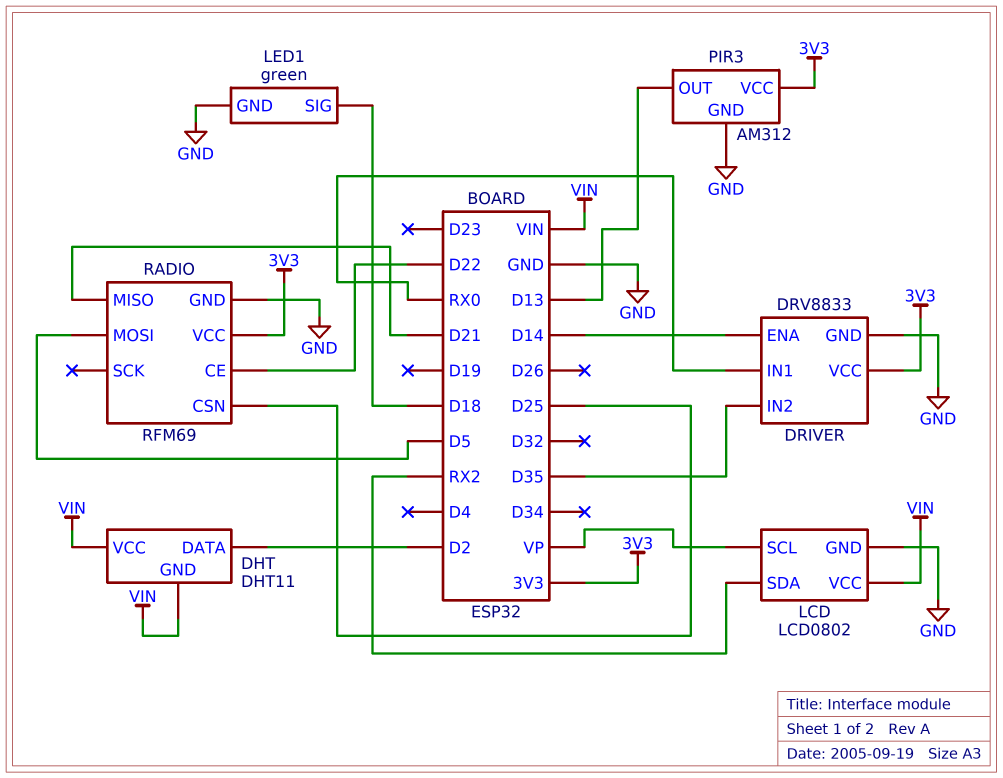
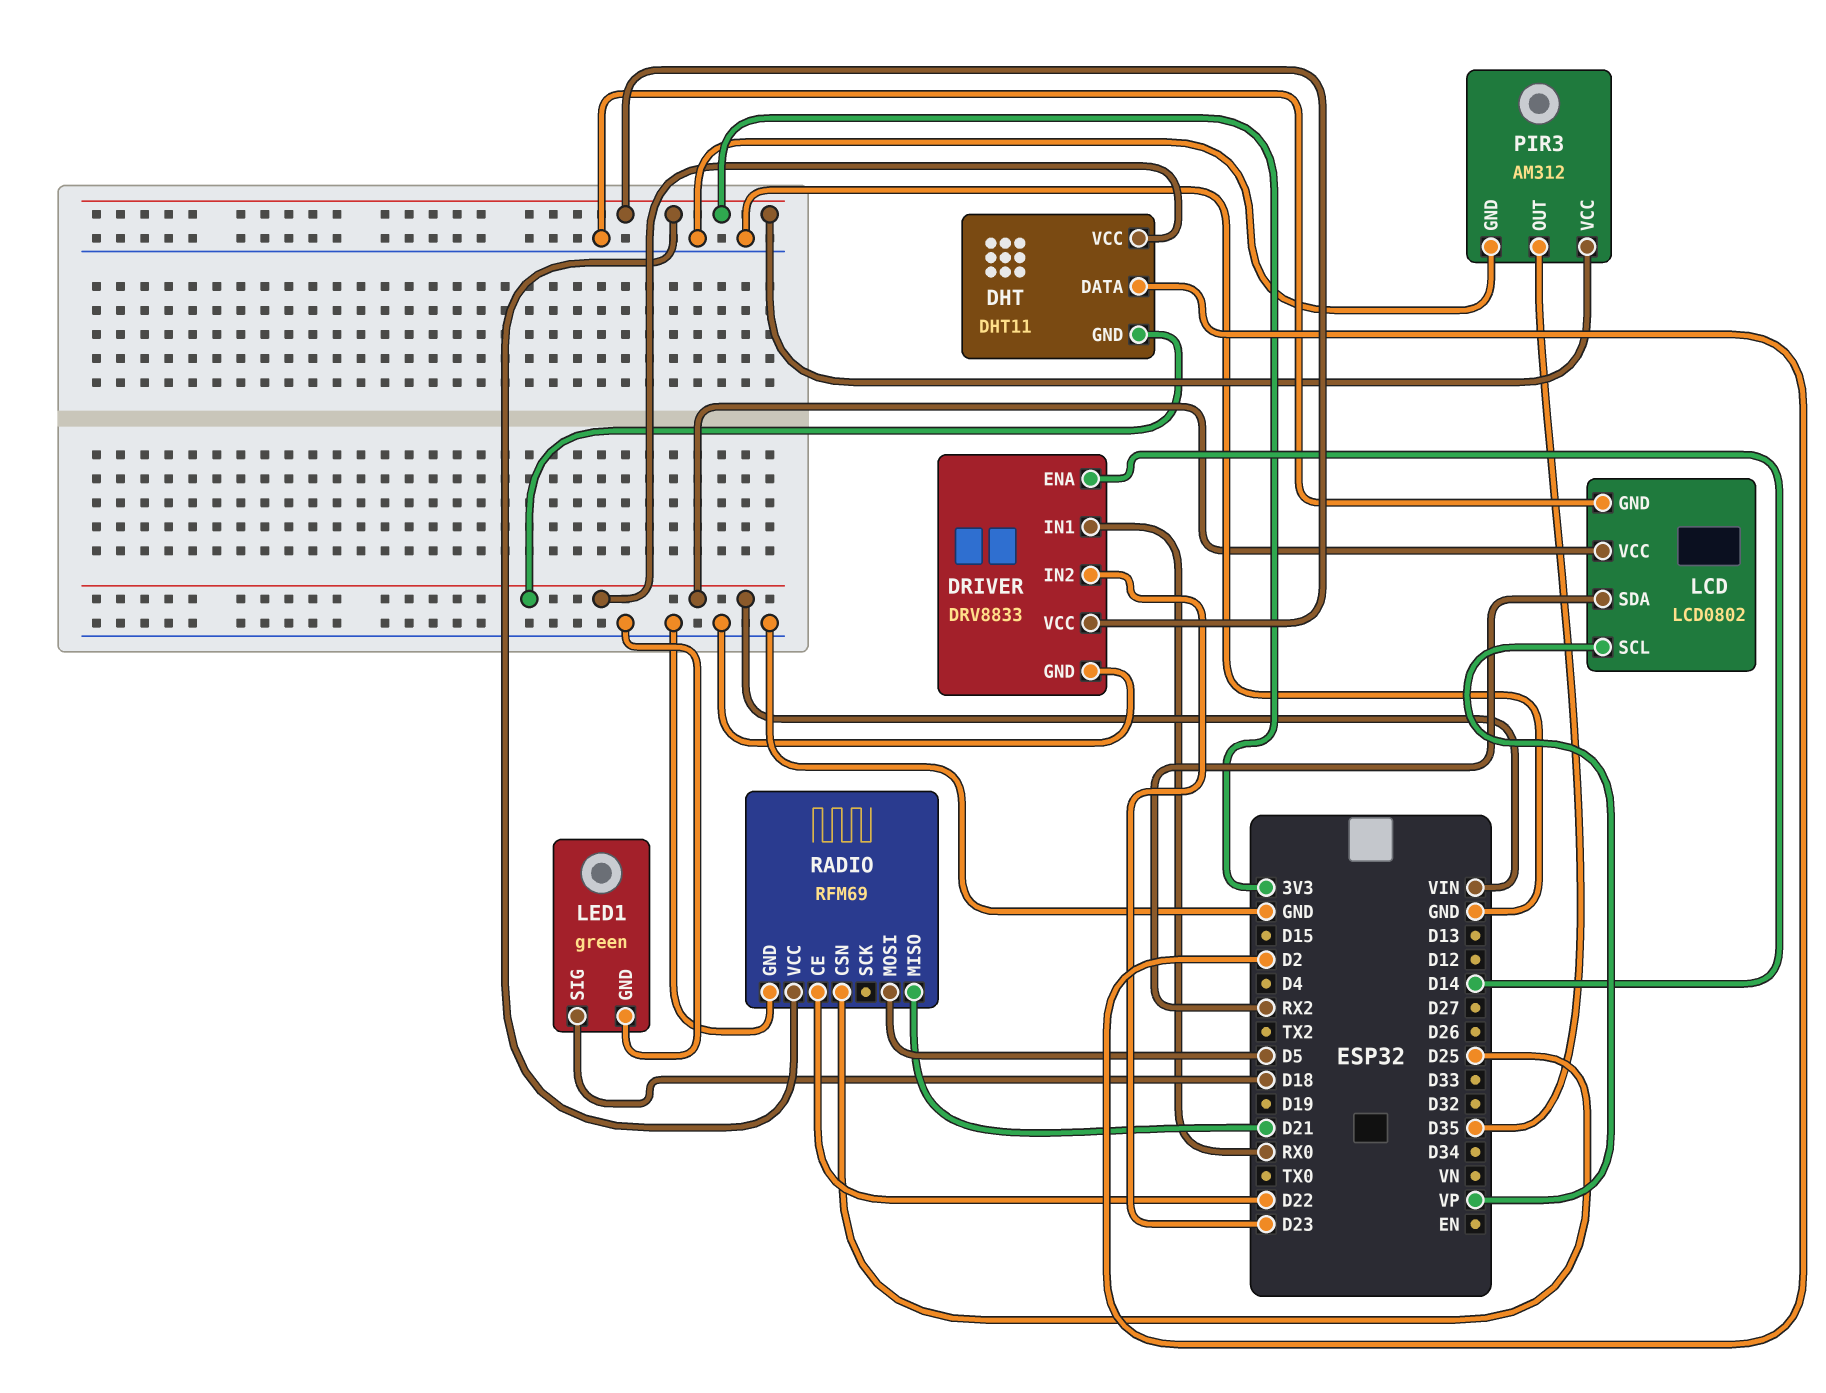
DRIVER pin IN2: D35 -> D23
PIR3 pin OUT: D13 -> D35

